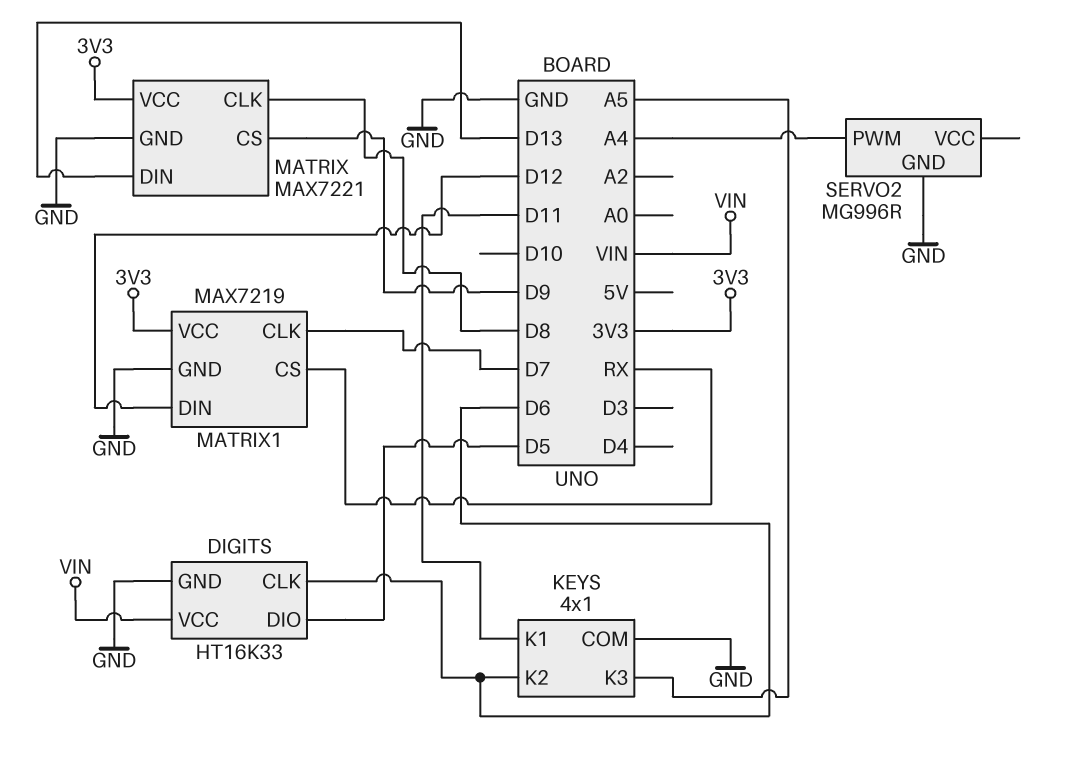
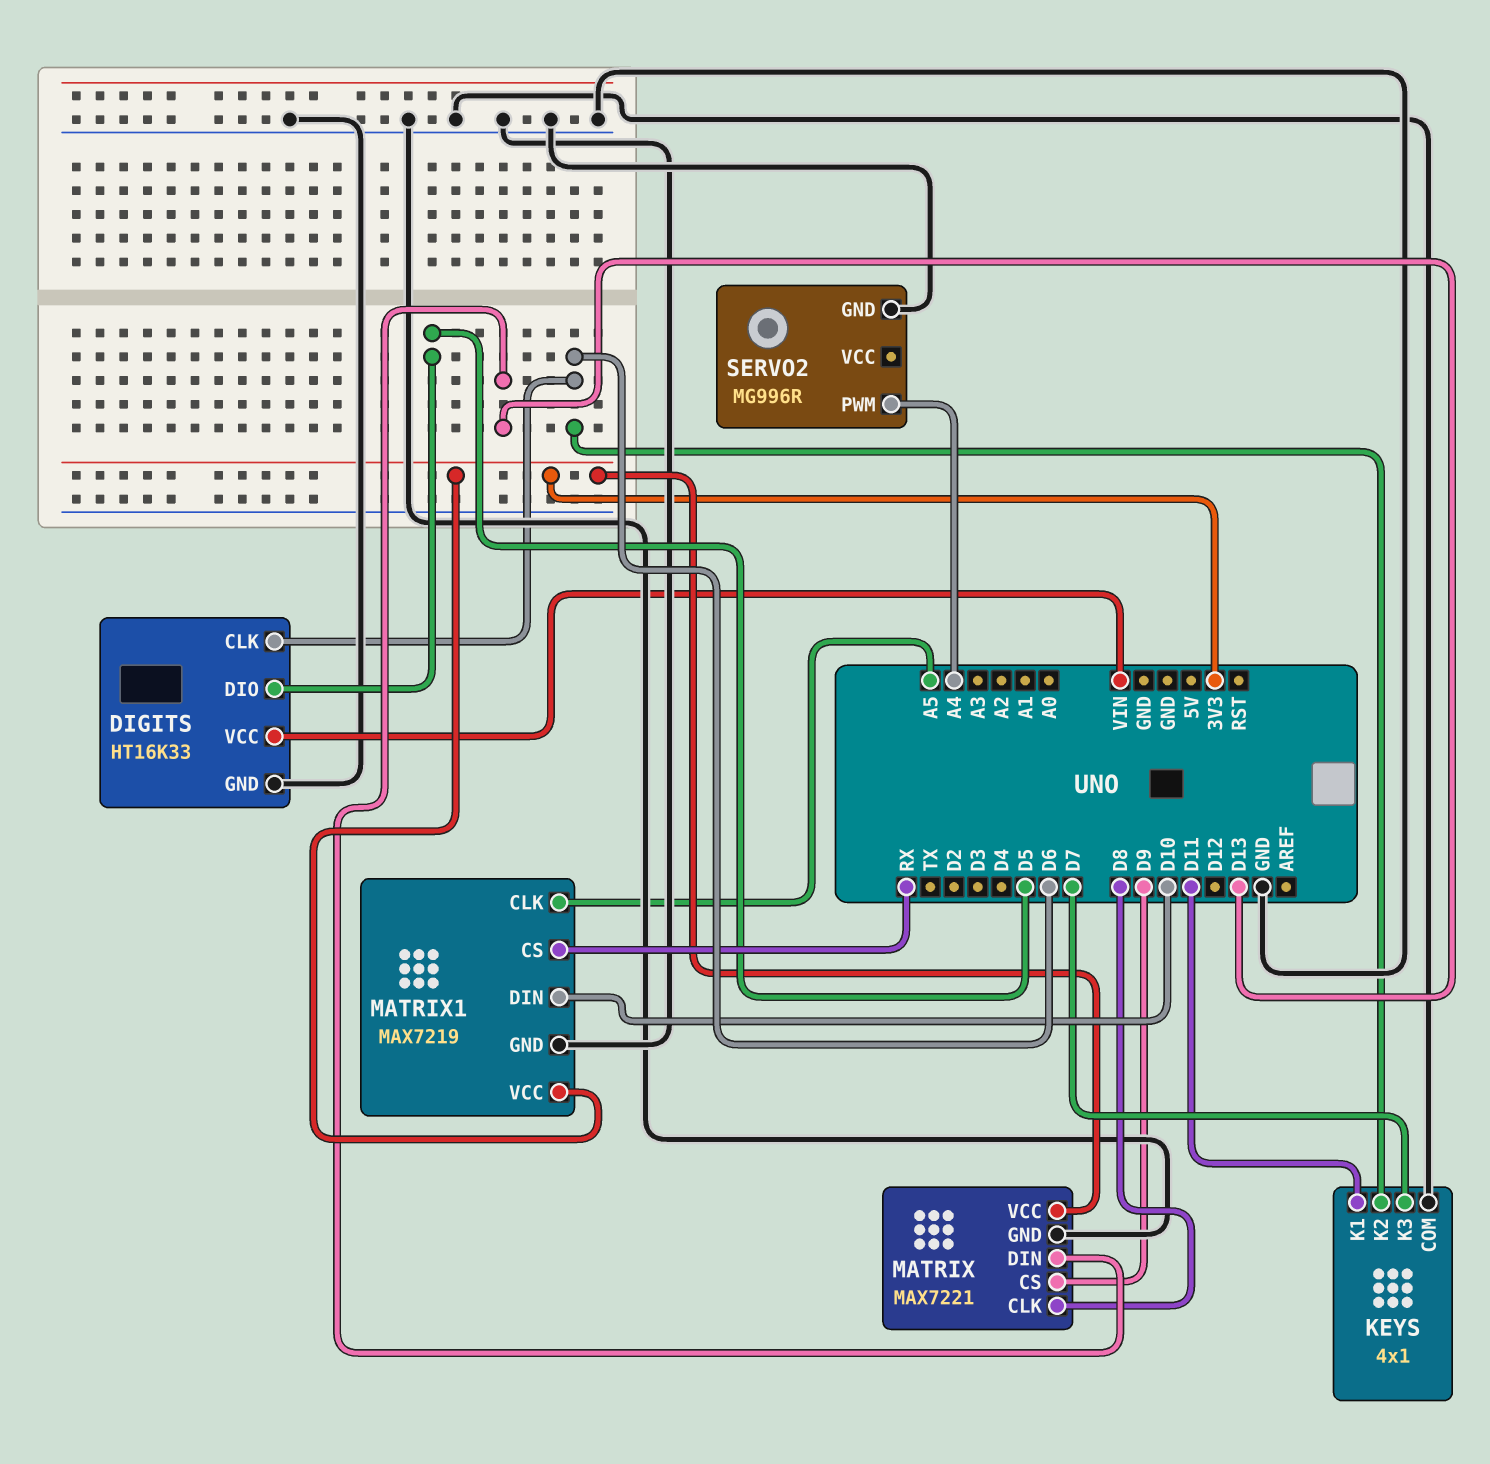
KEYS pin K3: A5 -> D7
MATRIX1 pin CLK: D7 -> A5
MATRIX1 pin DIN: D12 -> D10

